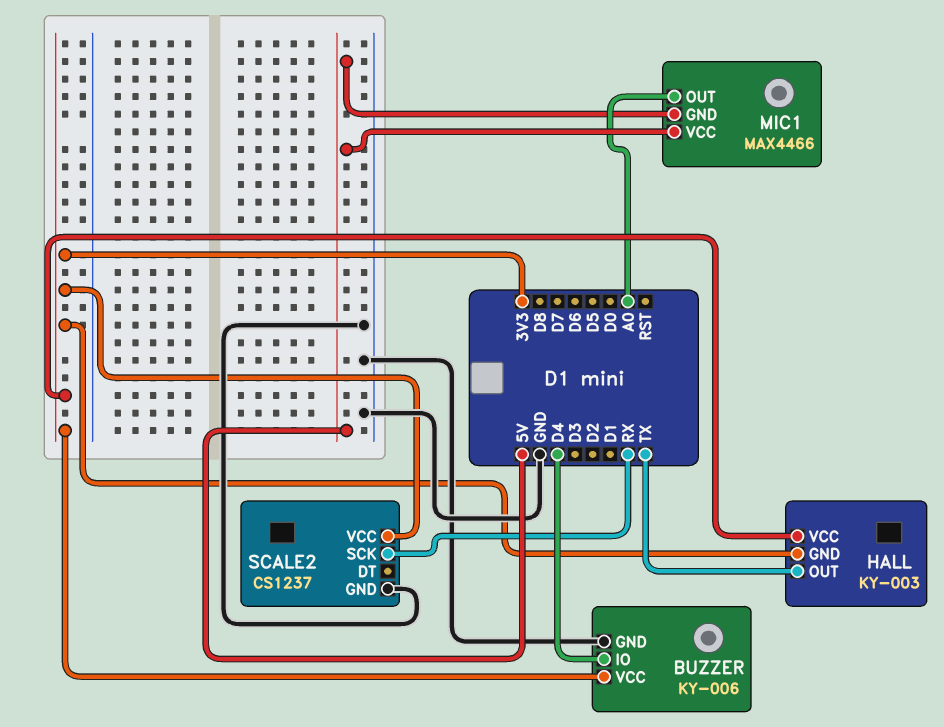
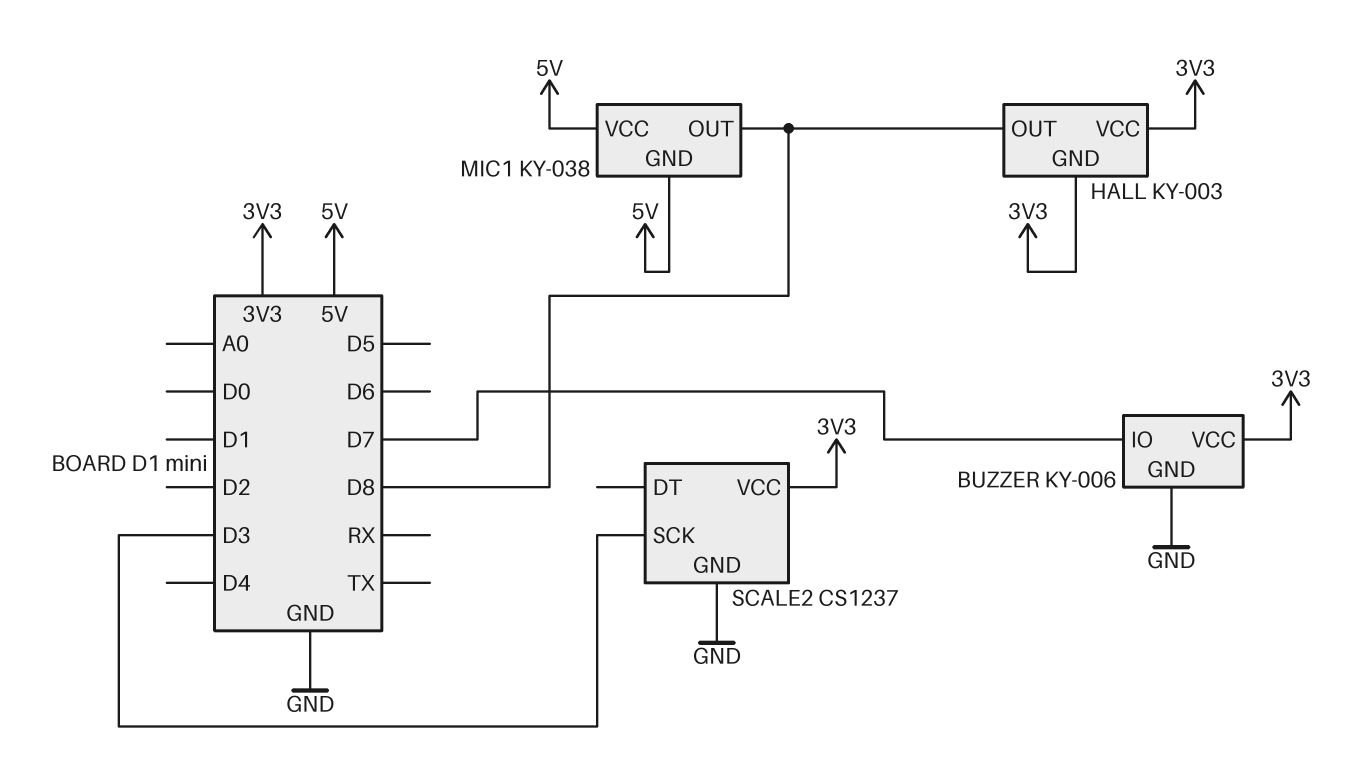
BUZZER pin IO: D4 -> D7
HALL pin OUT: TX -> D8
MIC1: MAX4466 -> KY-038
MIC1 pin OUT: A0 -> D8
SCALE2 pin SCK: RX -> D3

